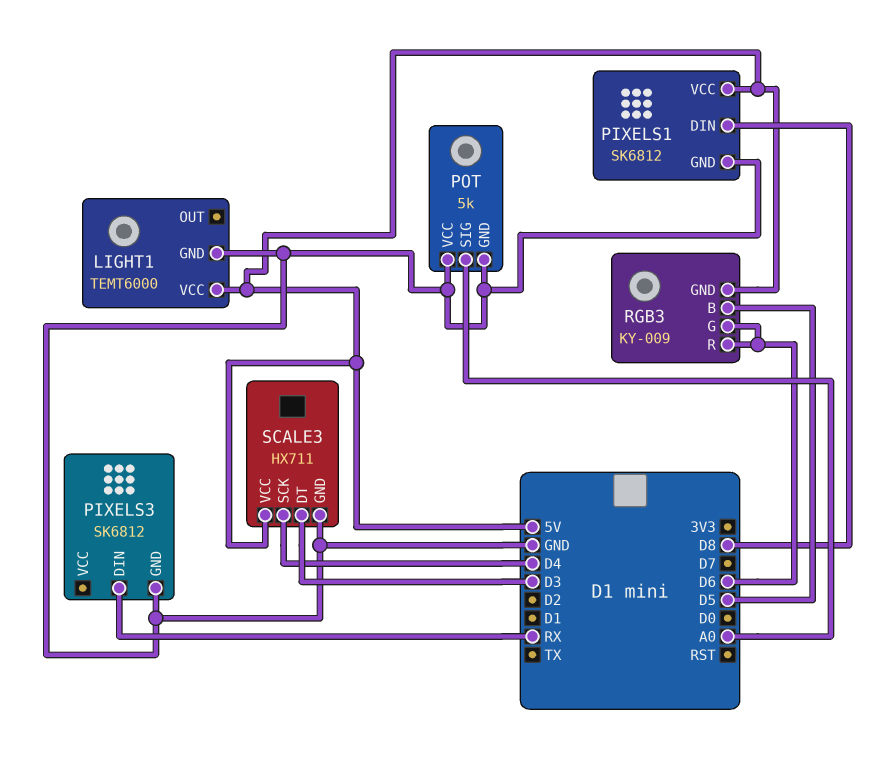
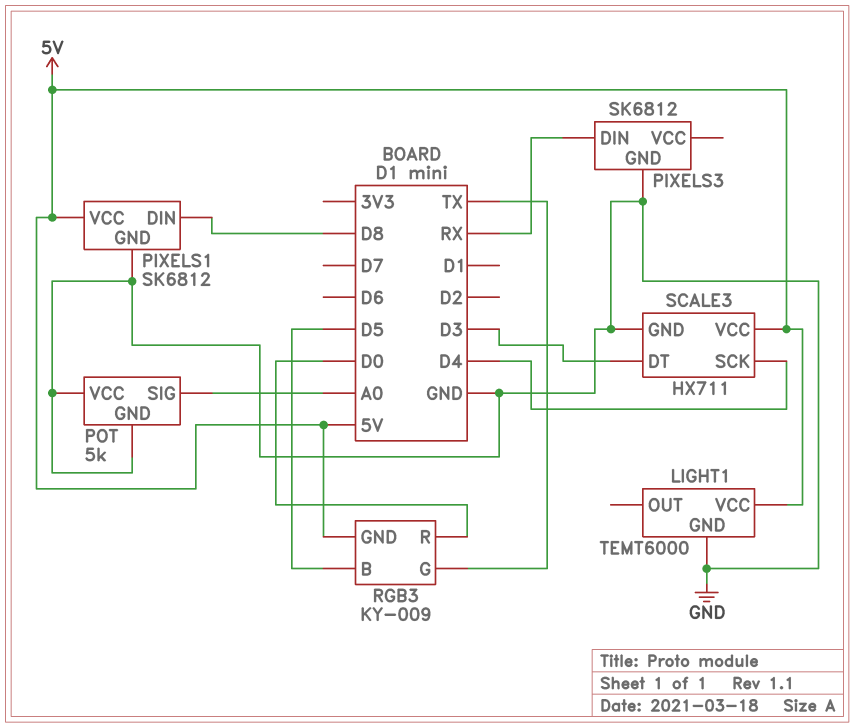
RGB3 pin G: D6 -> TX
RGB3 pin R: D6 -> D0

